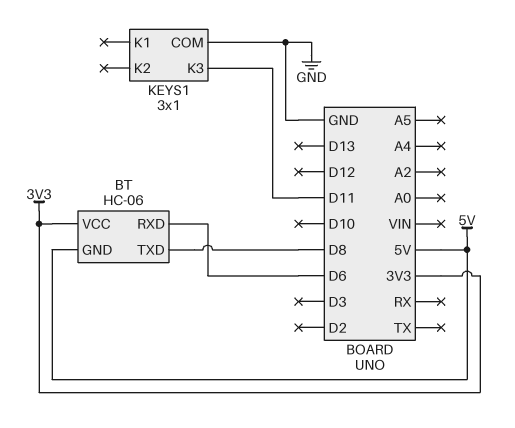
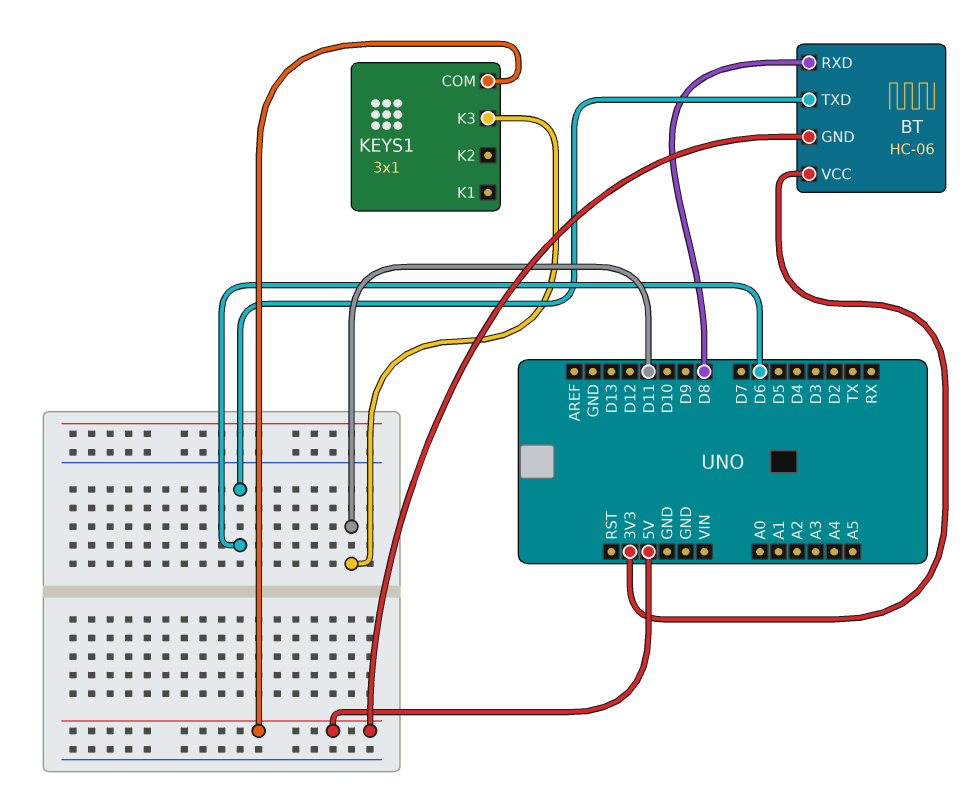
BT pin RXD: D6 -> D8
BT pin TXD: D8 -> D6
KEYS1 pin COM: GND -> 5V

